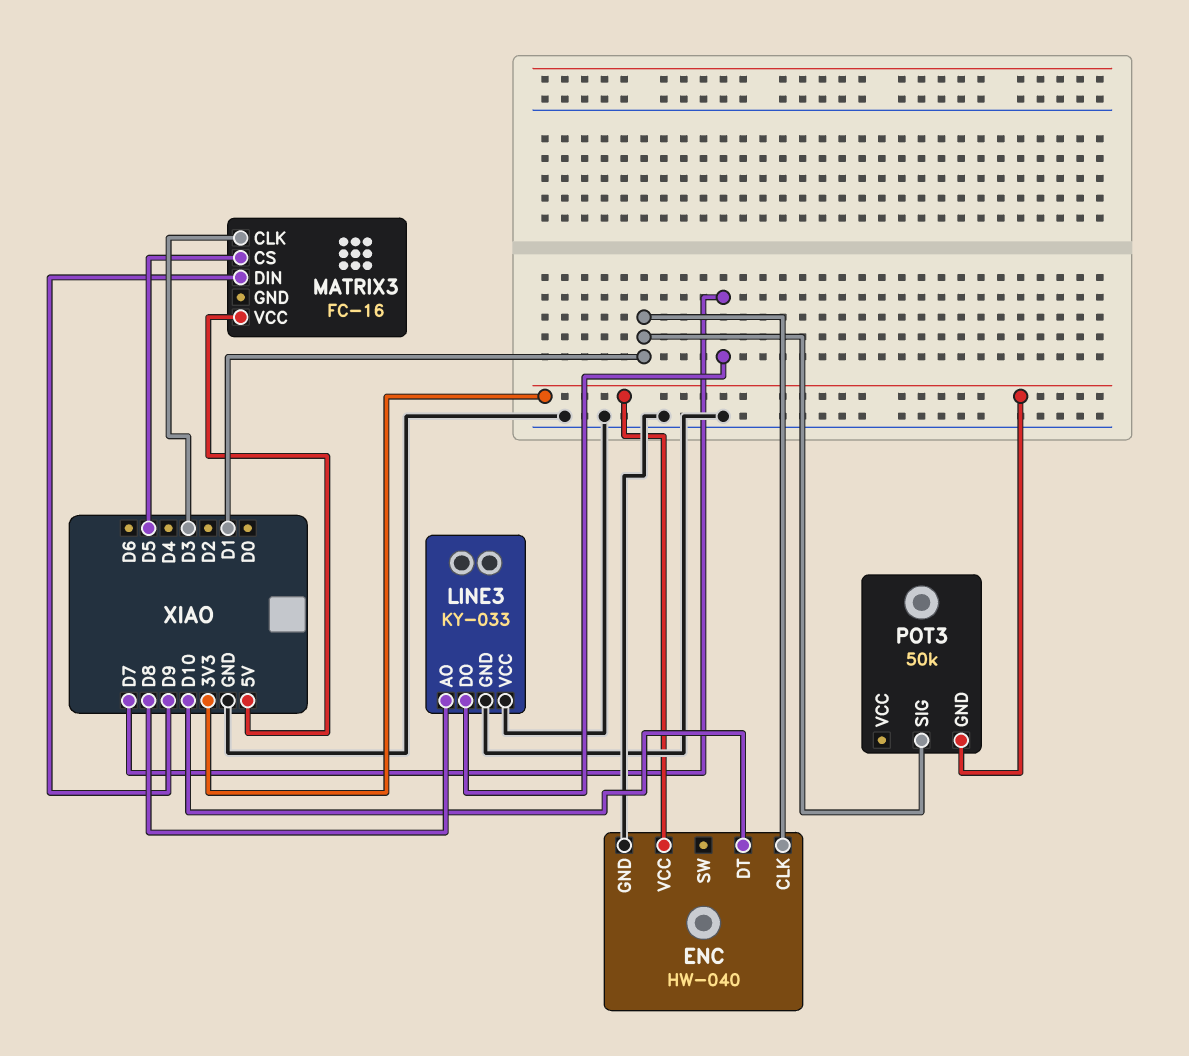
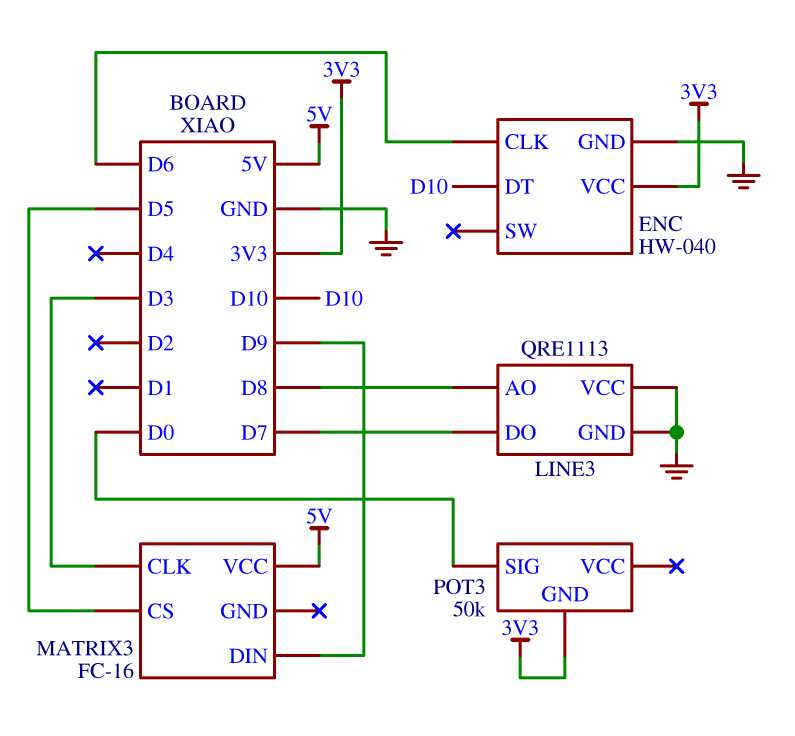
ENC pin CLK: D1 -> D6
LINE3: KY-033 -> QRE1113
POT3 pin SIG: D1 -> D0

